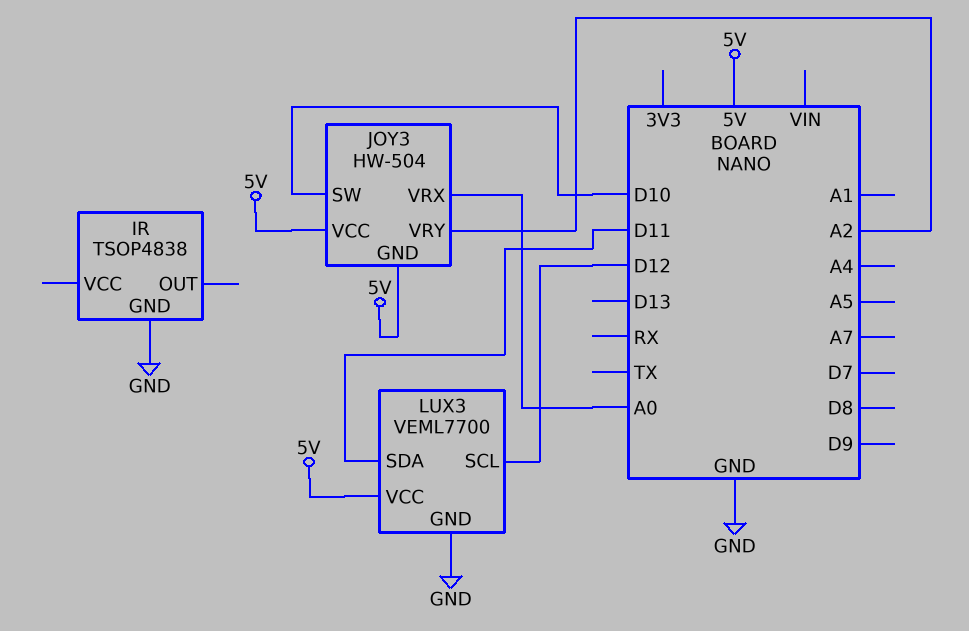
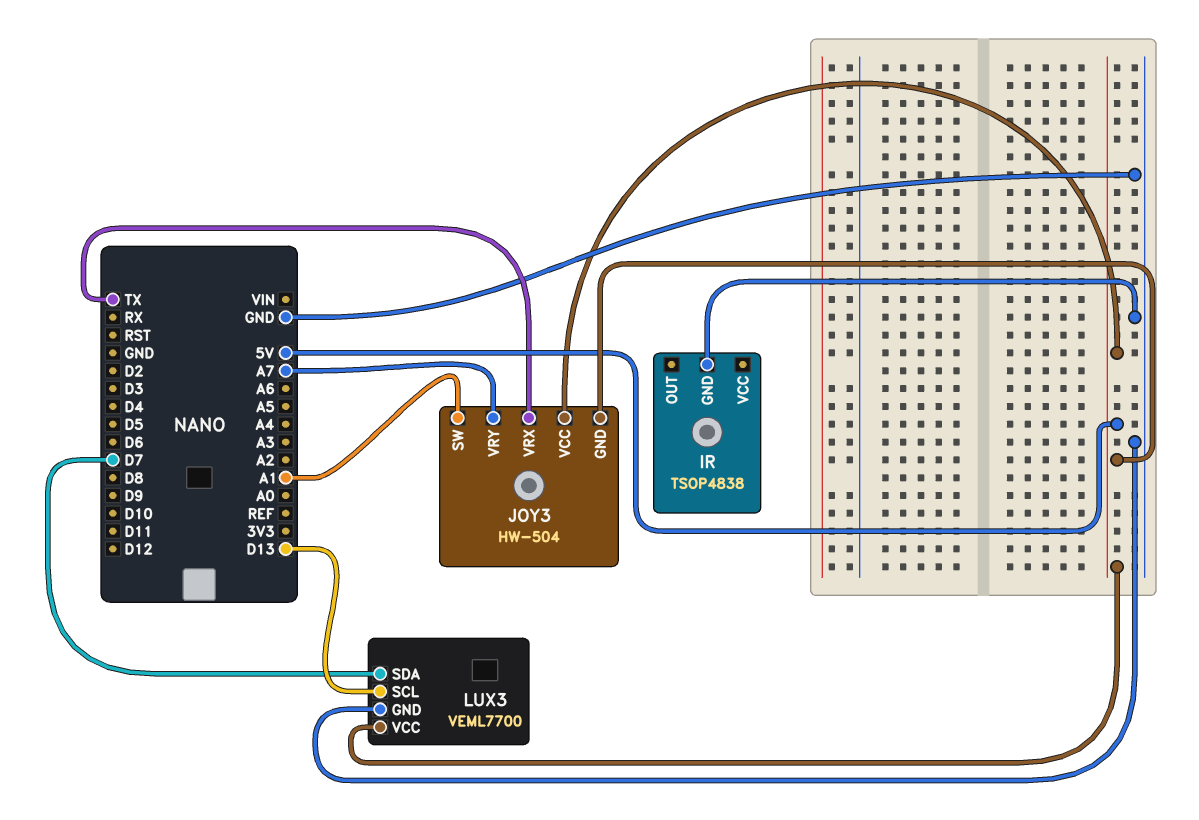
JOY3 pin SW: D10 -> A1
JOY3 pin VRX: A0 -> TX
JOY3 pin VRY: A2 -> A7
LUX3 pin SCL: D12 -> D13
LUX3 pin SDA: D11 -> D7

